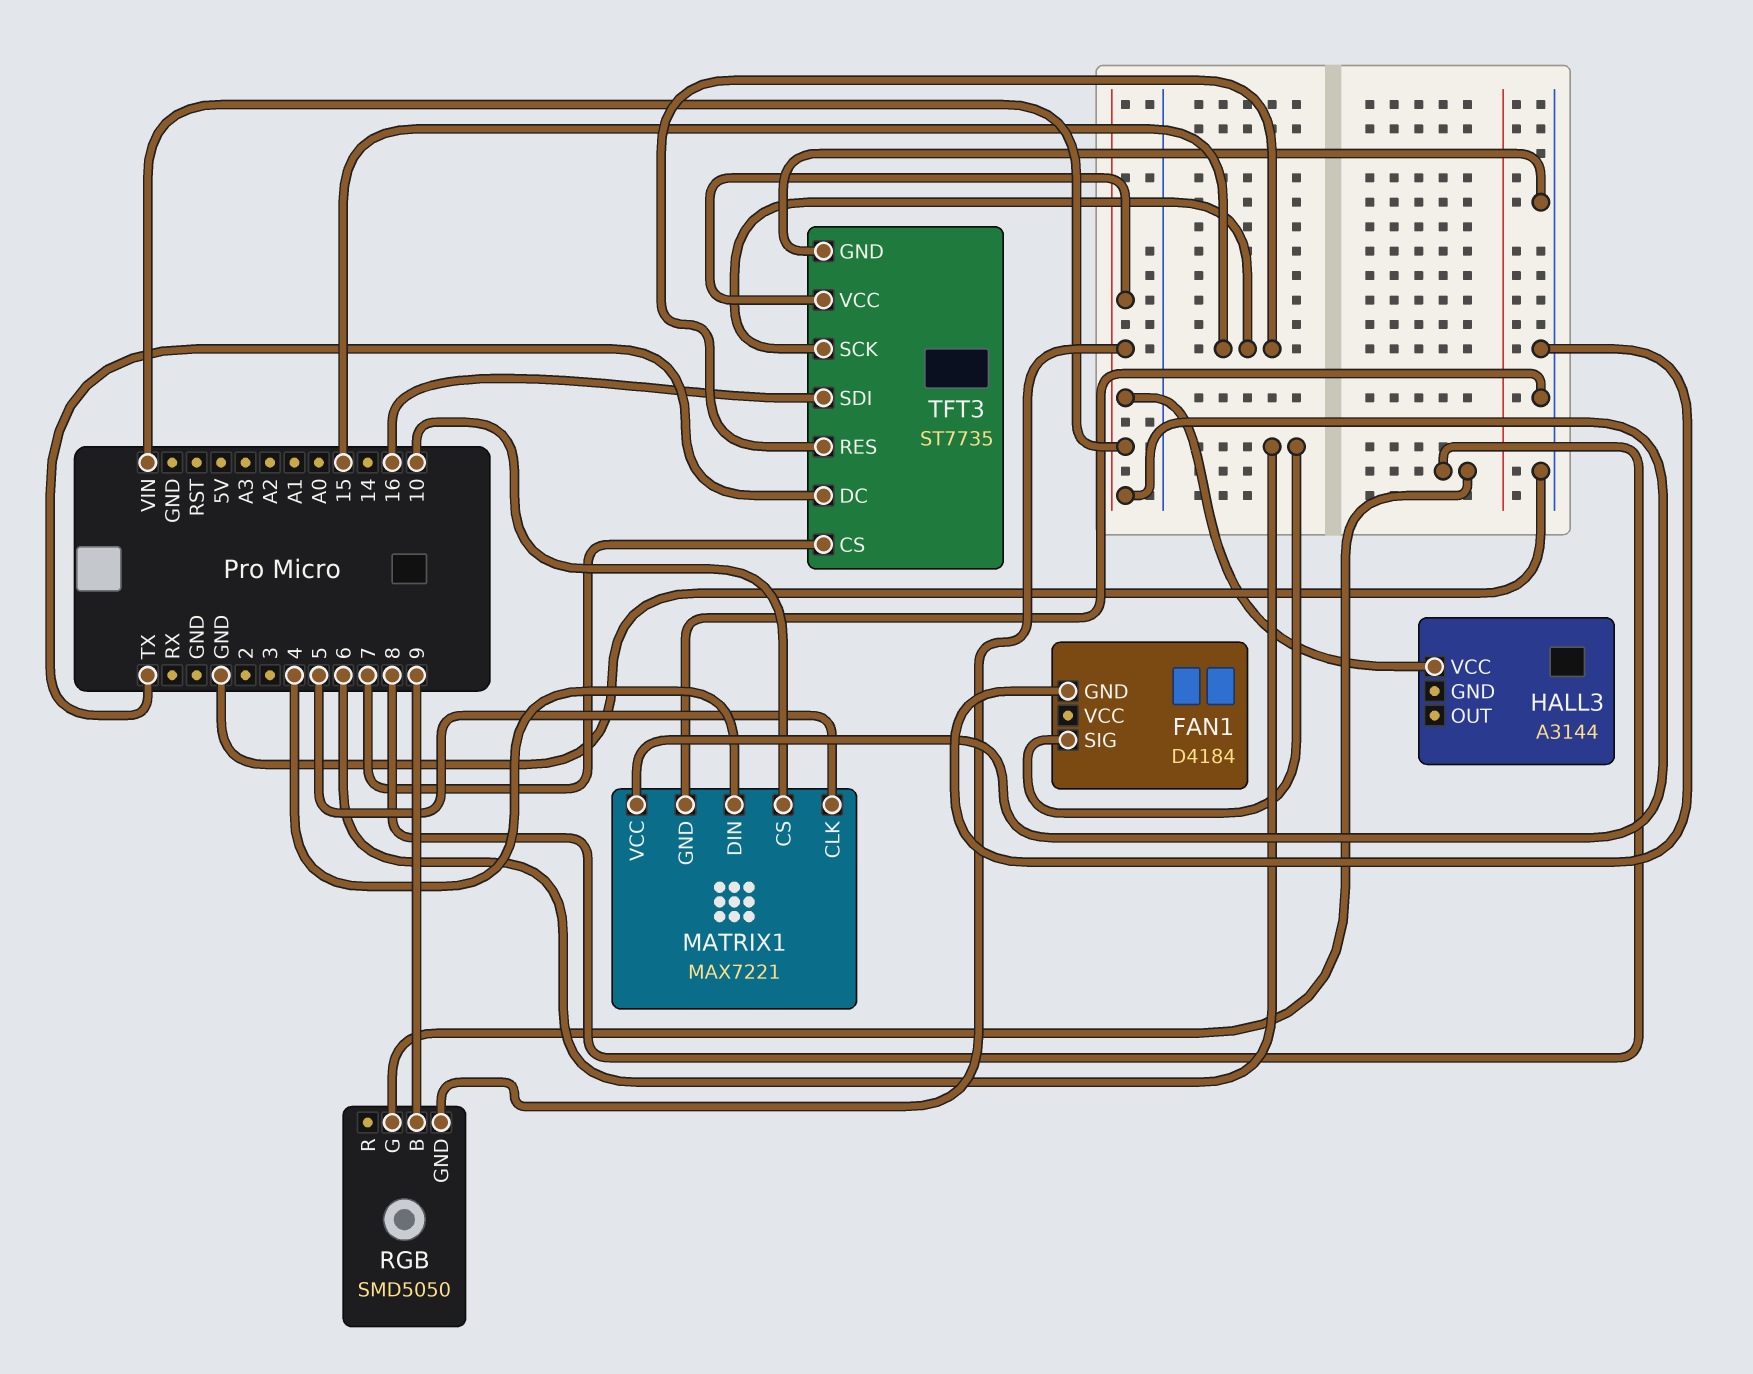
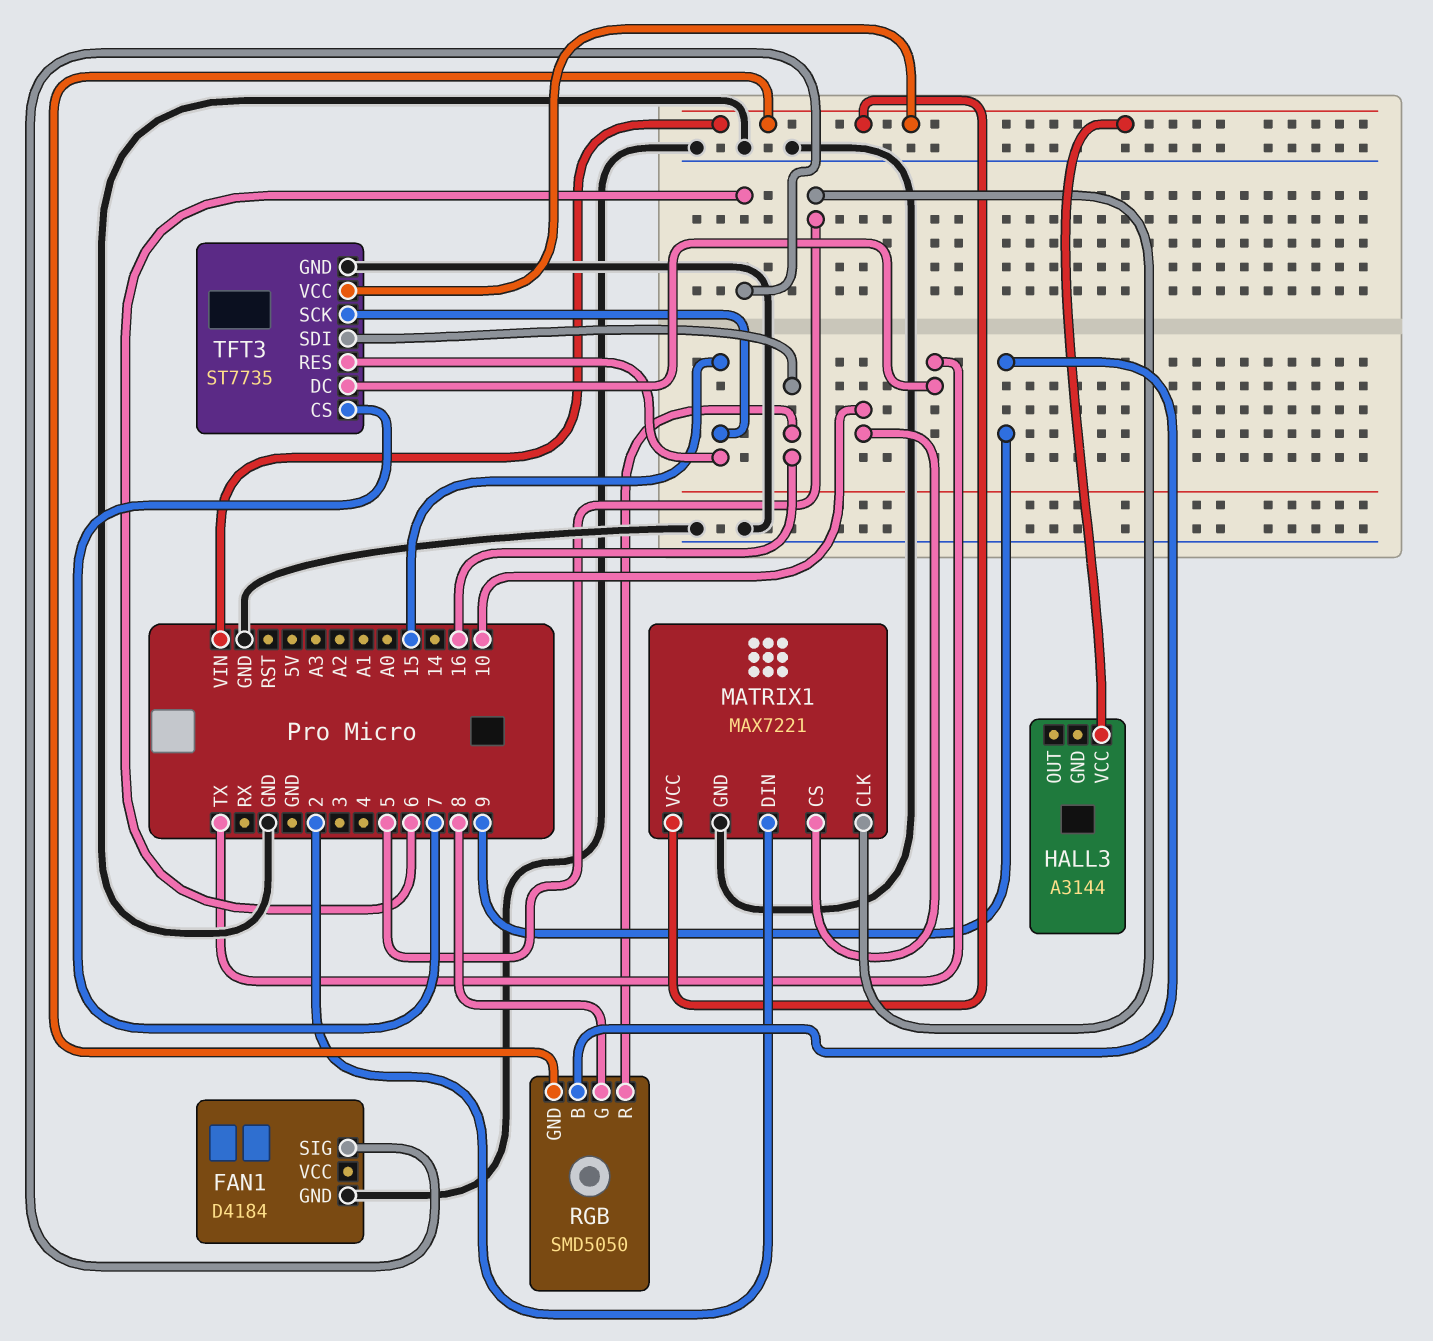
MATRIX1 pin DIN: 4 -> 2
RGB pin R: none -> 16

